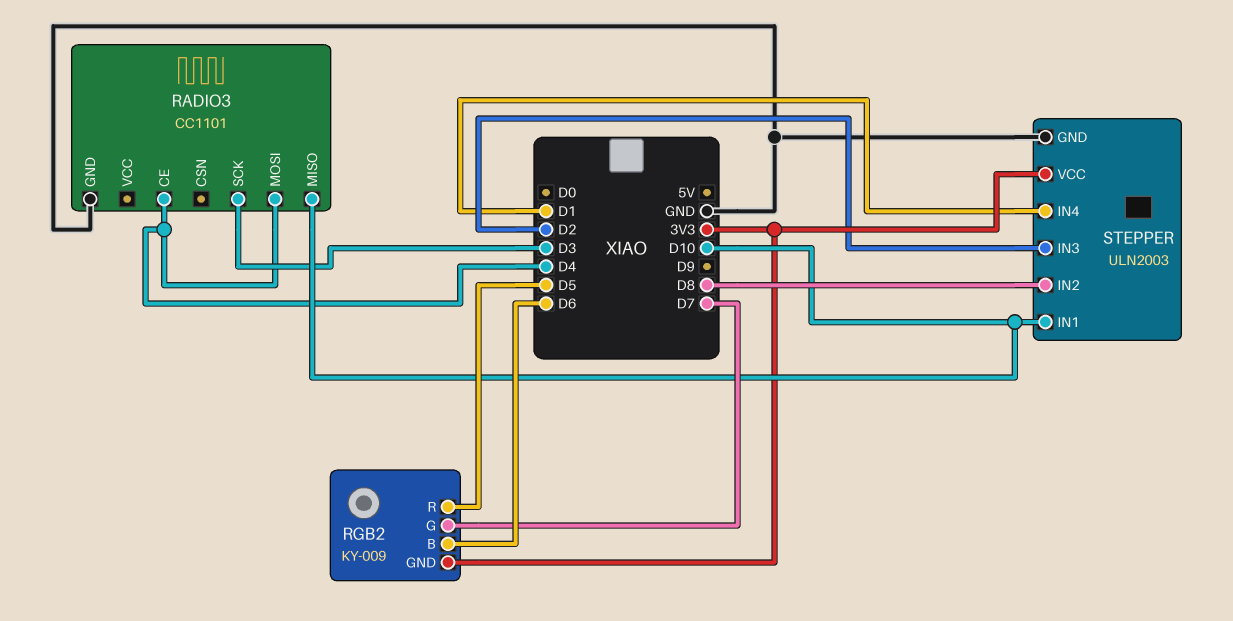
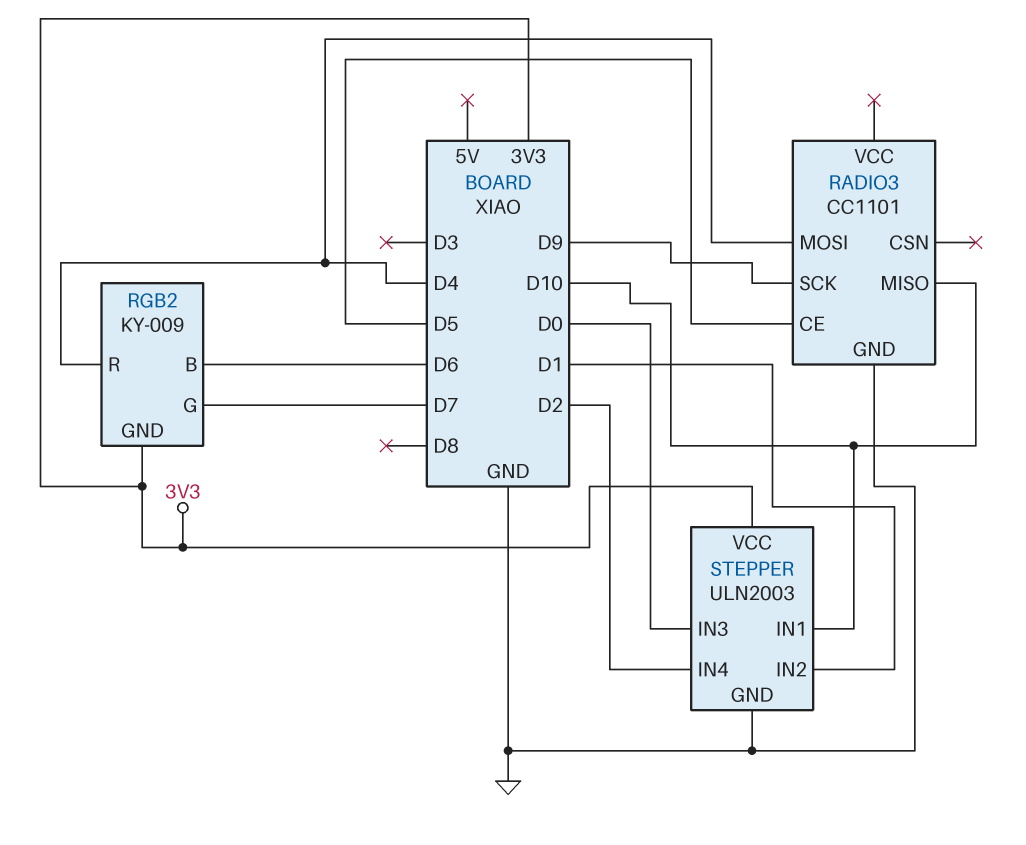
RADIO3 pin CE: D4 -> D5
RADIO3 pin SCK: D3 -> D9
RGB2 pin R: D5 -> D4
STEPPER pin IN2: D8 -> D1
STEPPER pin IN3: D2 -> D0
STEPPER pin IN4: D1 -> D2

